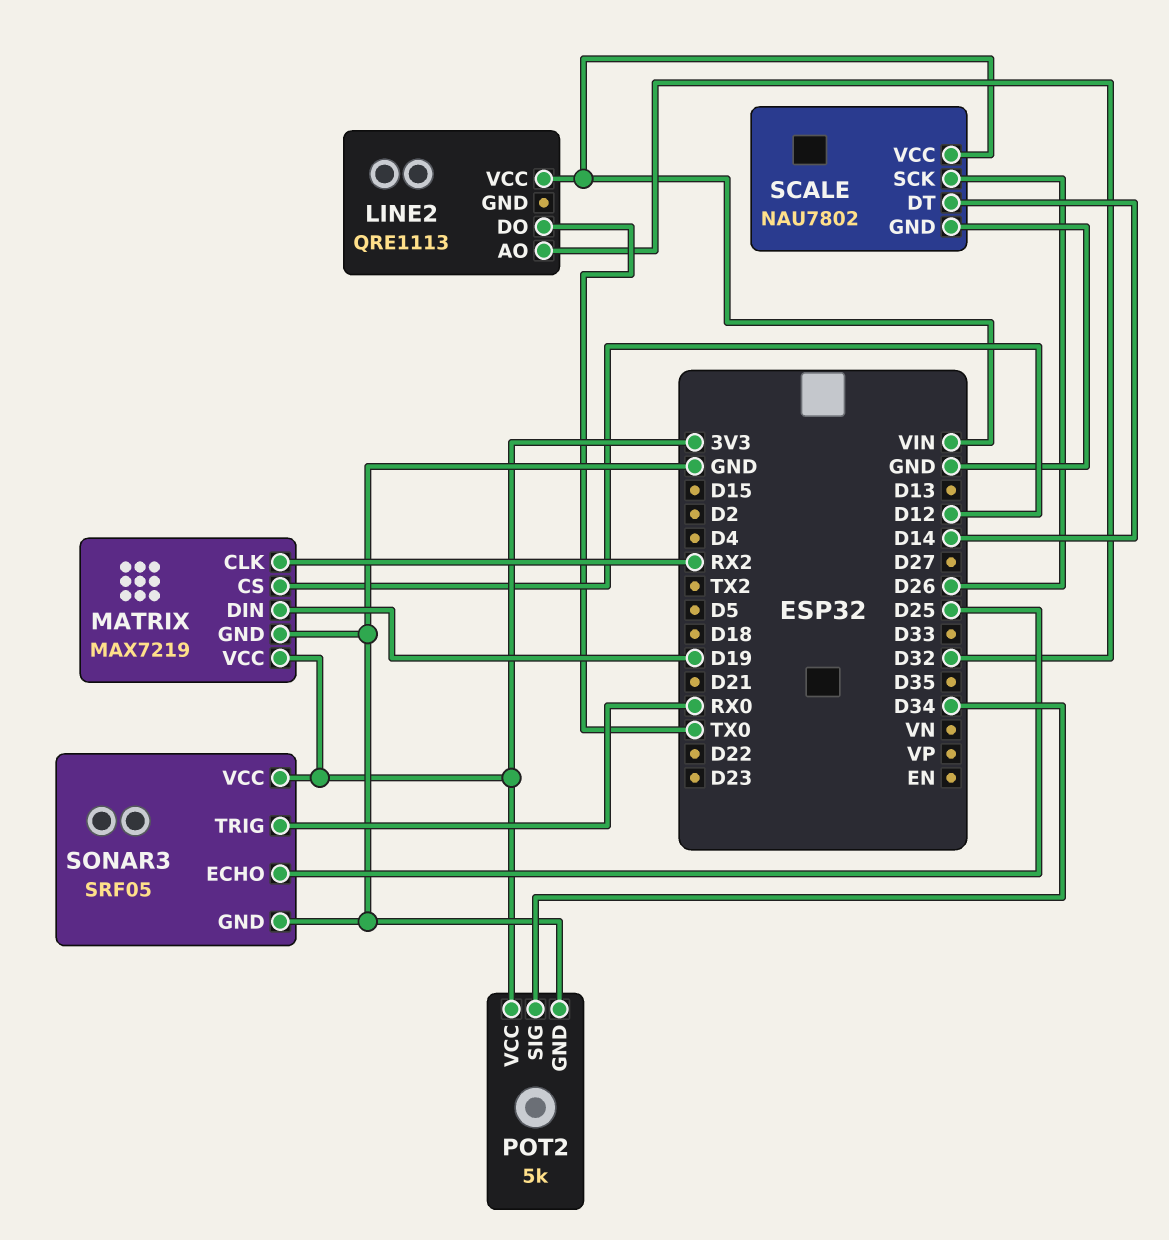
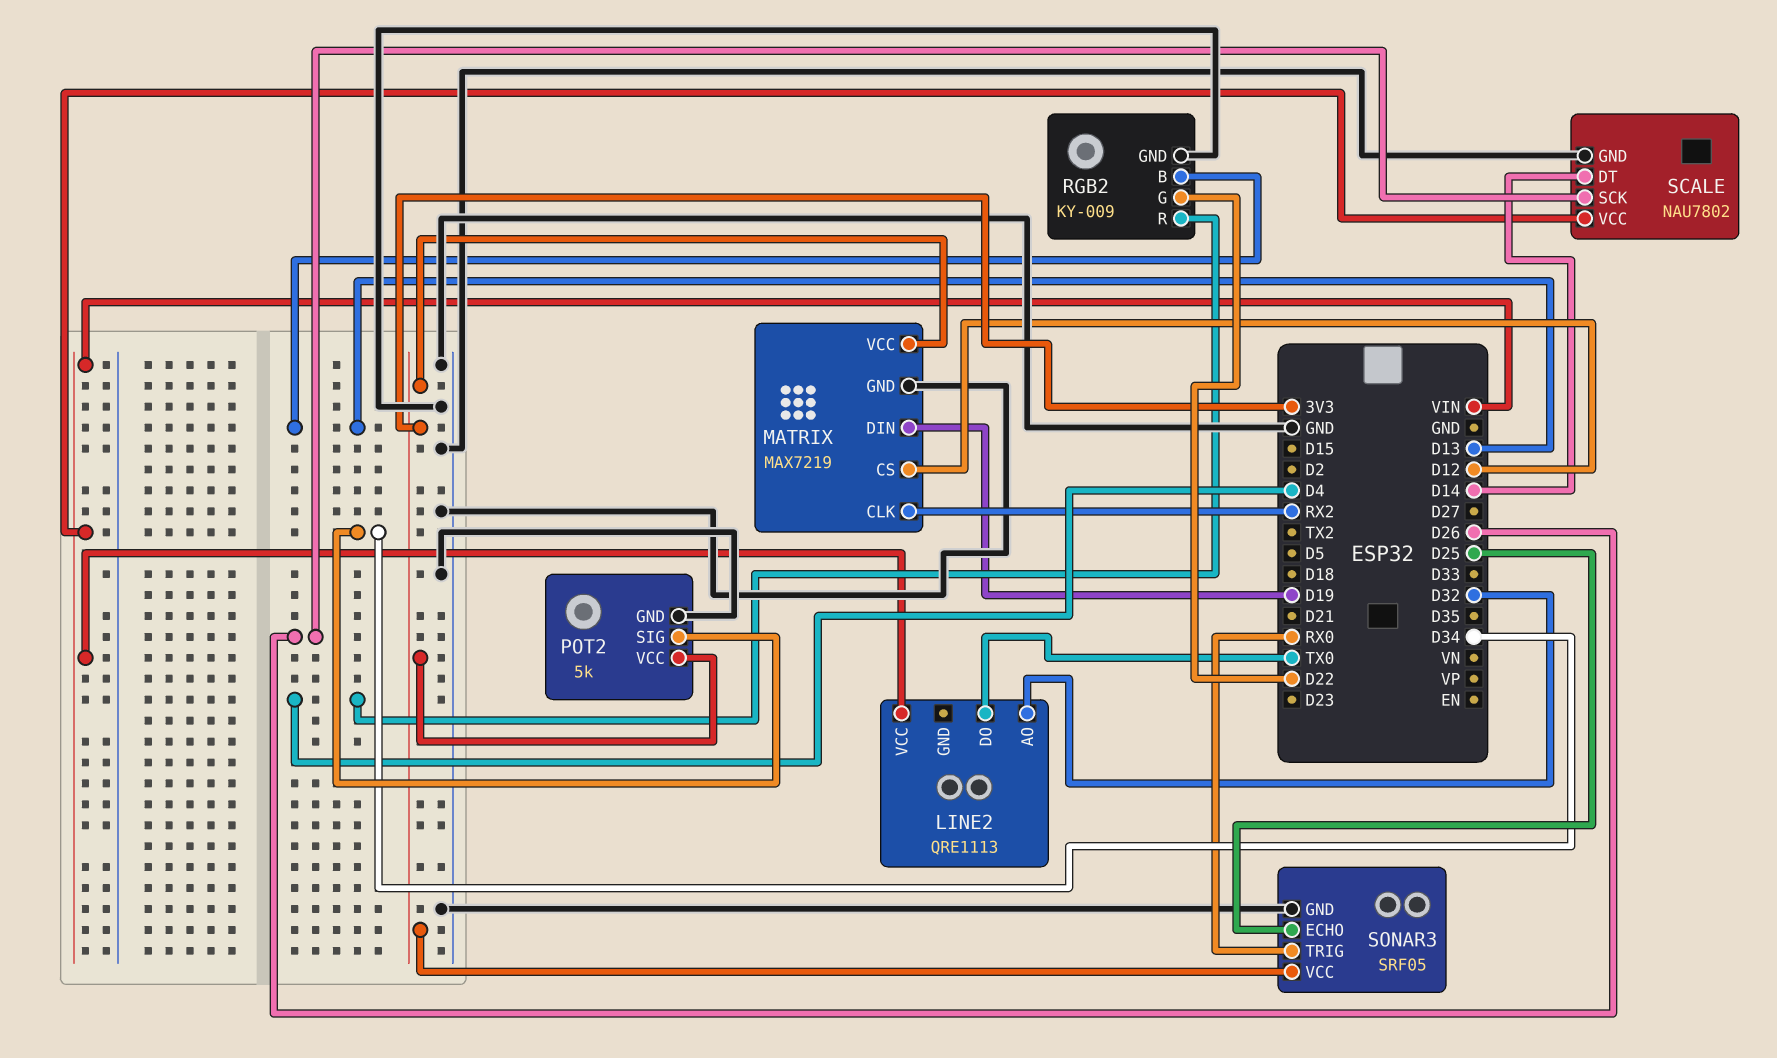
RGB2: none -> KY-009
RGB2 pin B: none -> D13
RGB2 pin G: none -> D22
RGB2 pin GND: none -> GND
RGB2 pin R: none -> D4

